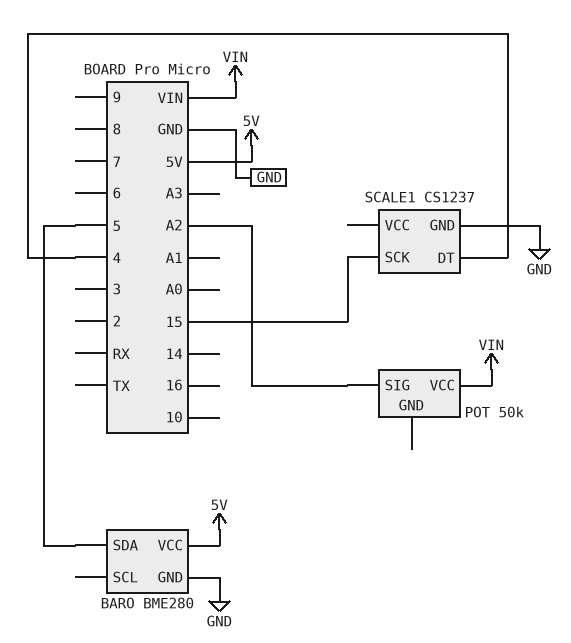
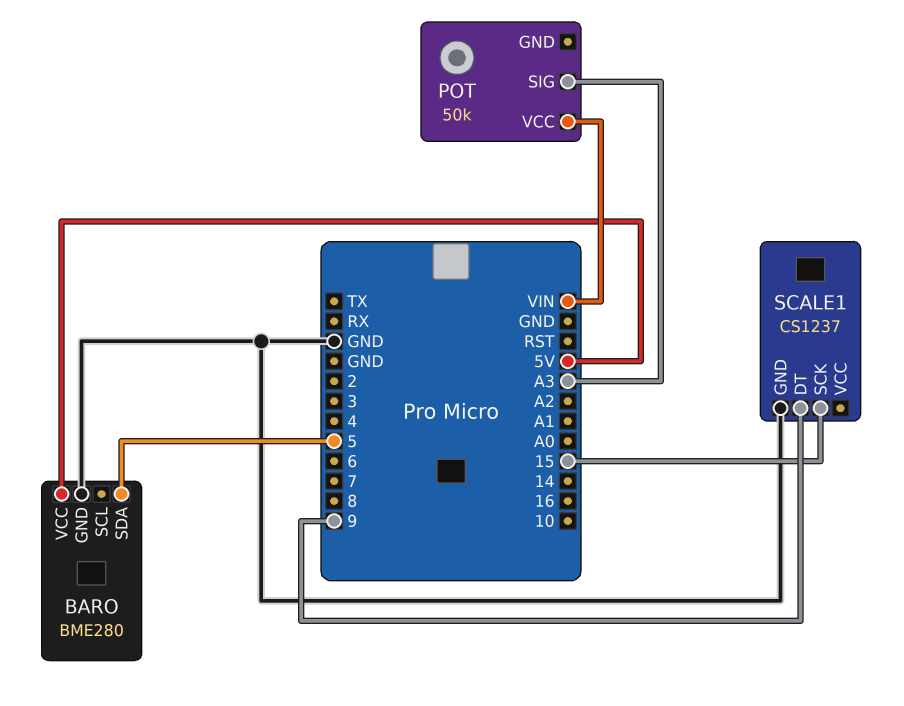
POT pin SIG: A2 -> A3
SCALE1 pin DT: 4 -> 9

